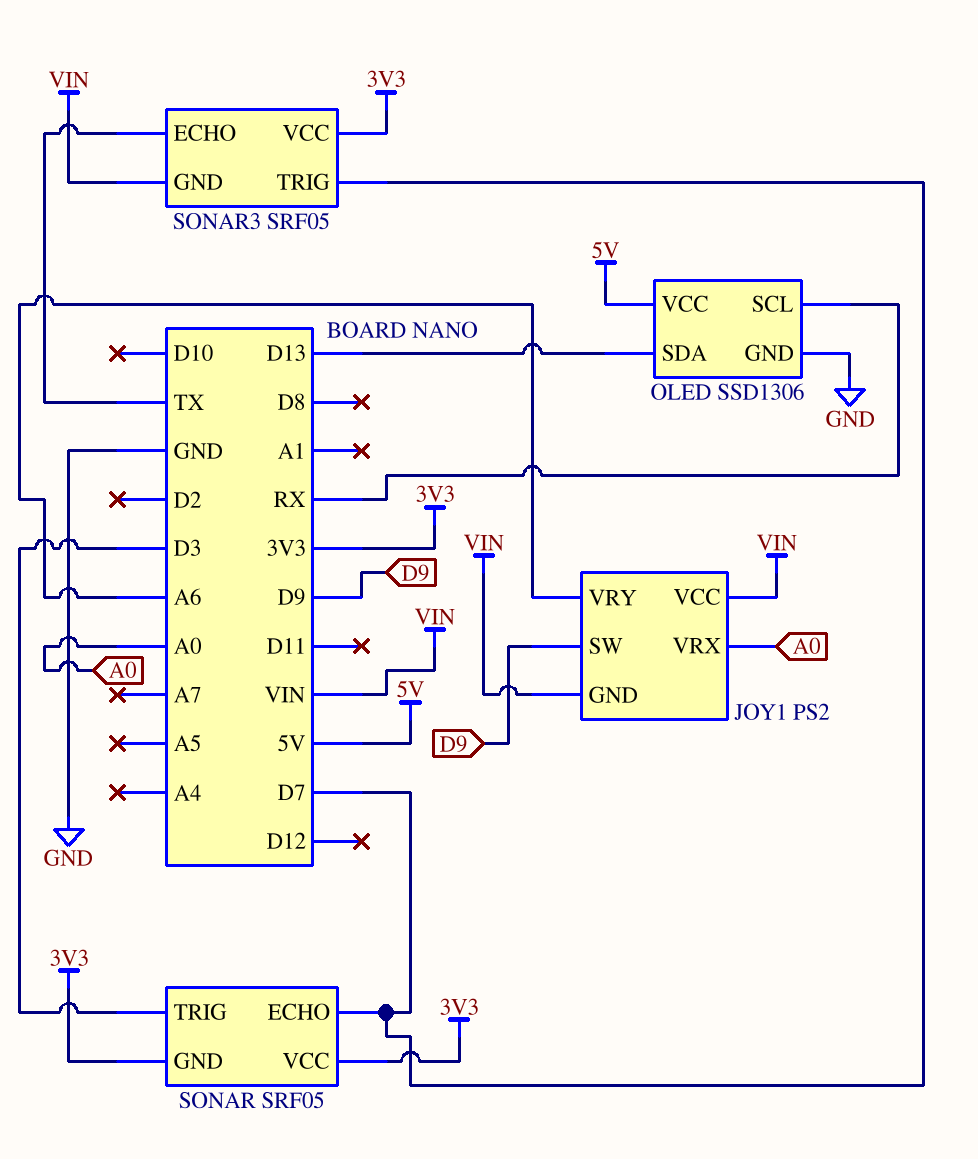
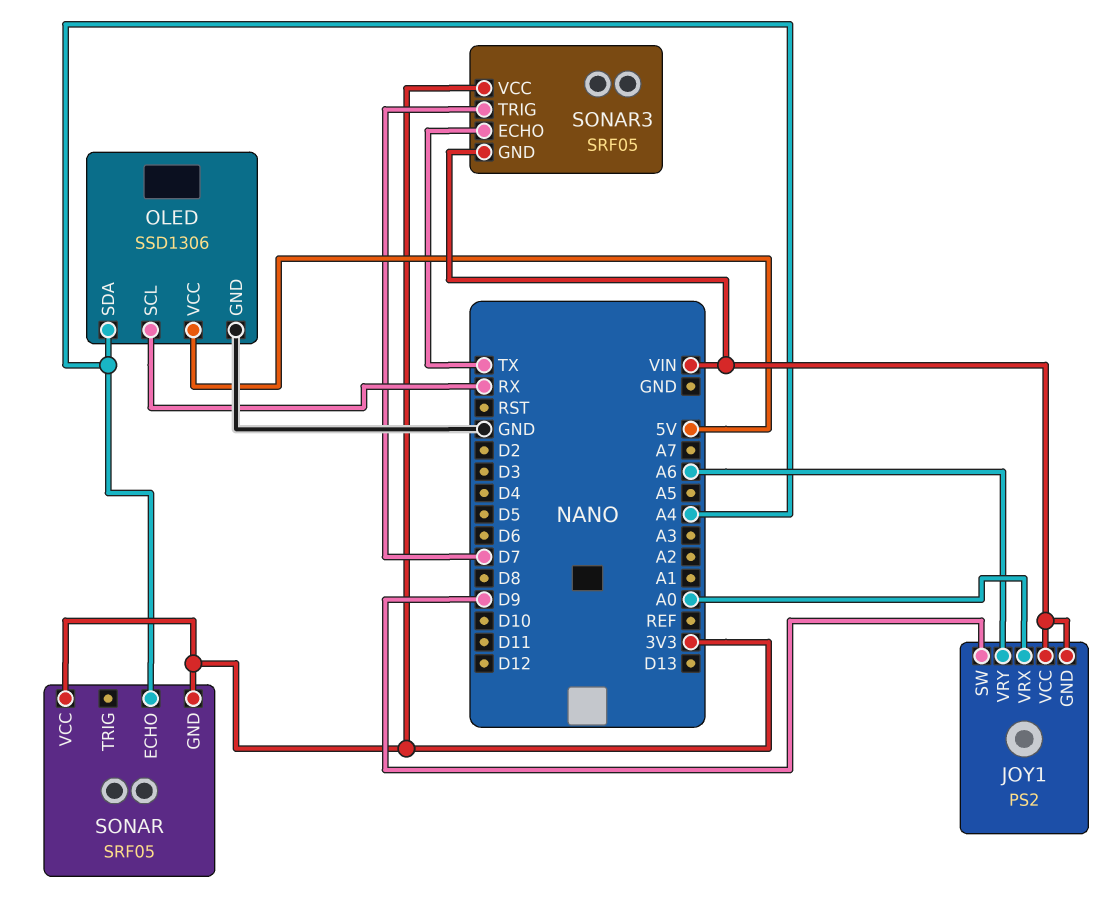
OLED pin SDA: D13 -> A4
SONAR pin ECHO: D7 -> A4
SONAR pin TRIG: D3 -> none

